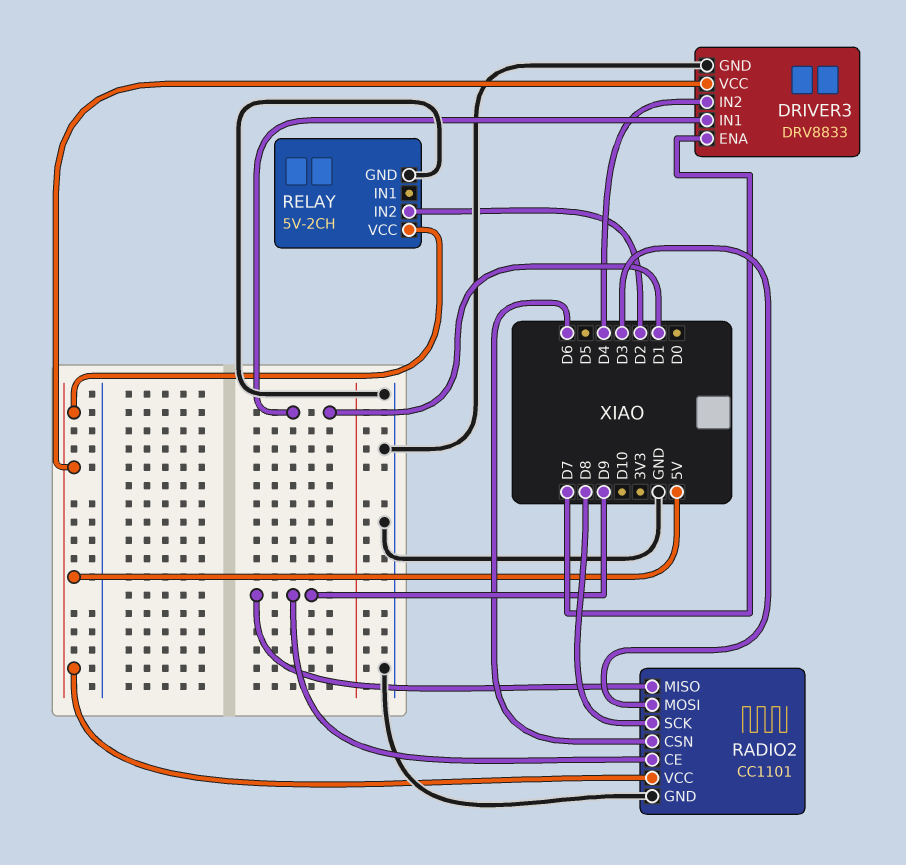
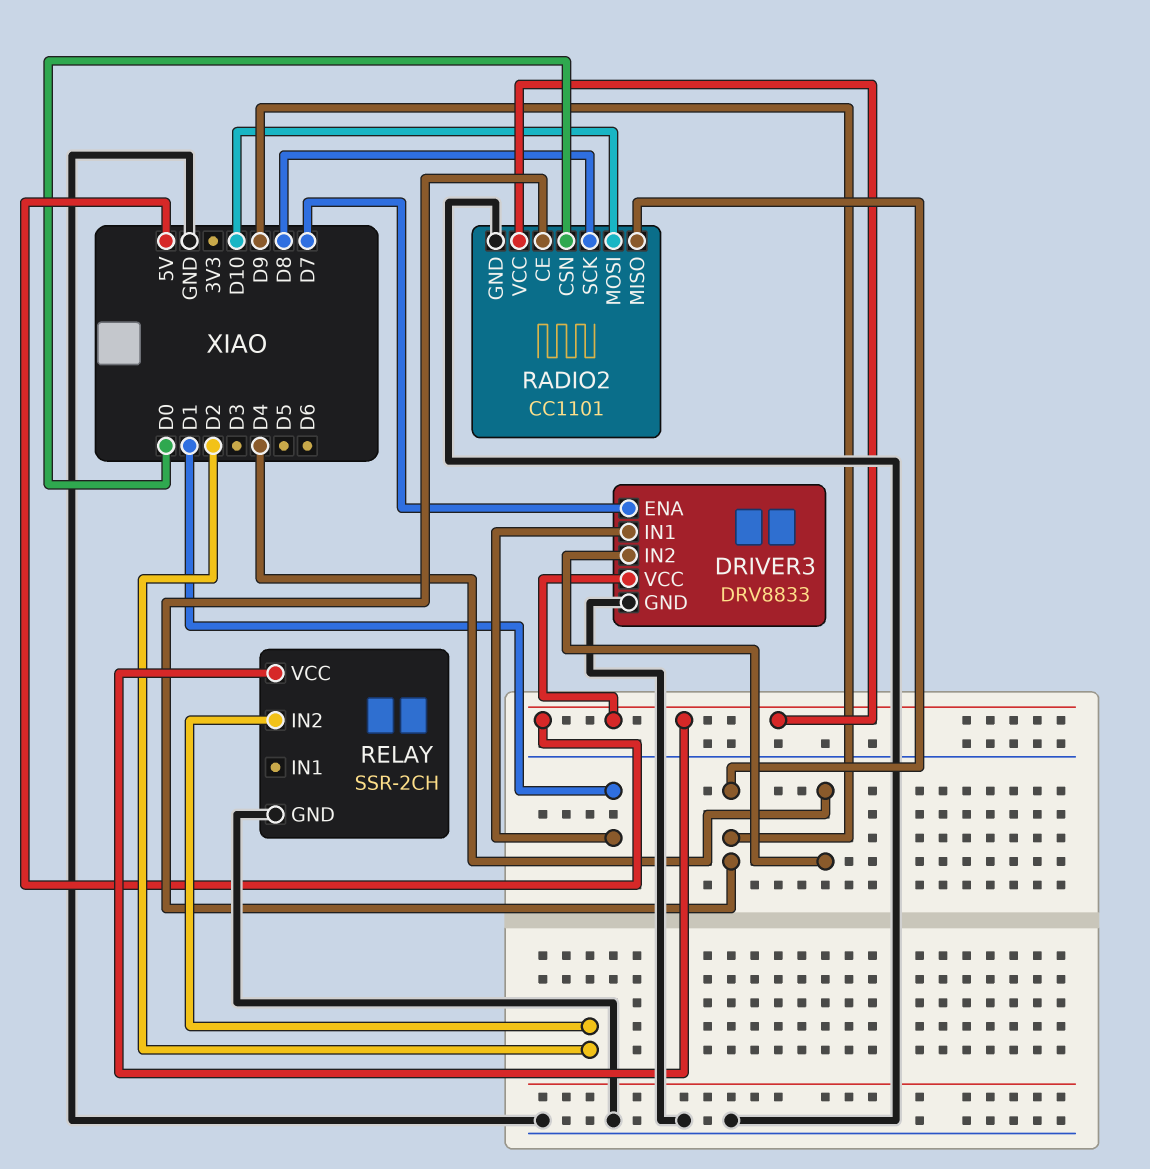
RADIO2 pin CSN: D6 -> D0
RADIO2 pin MOSI: D3 -> D10
RELAY: 5V-2CH -> SSR-2CH

